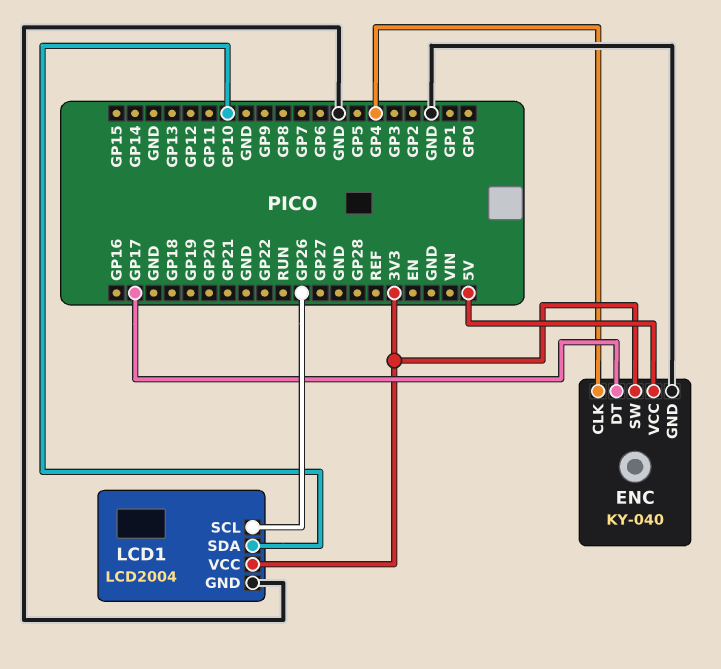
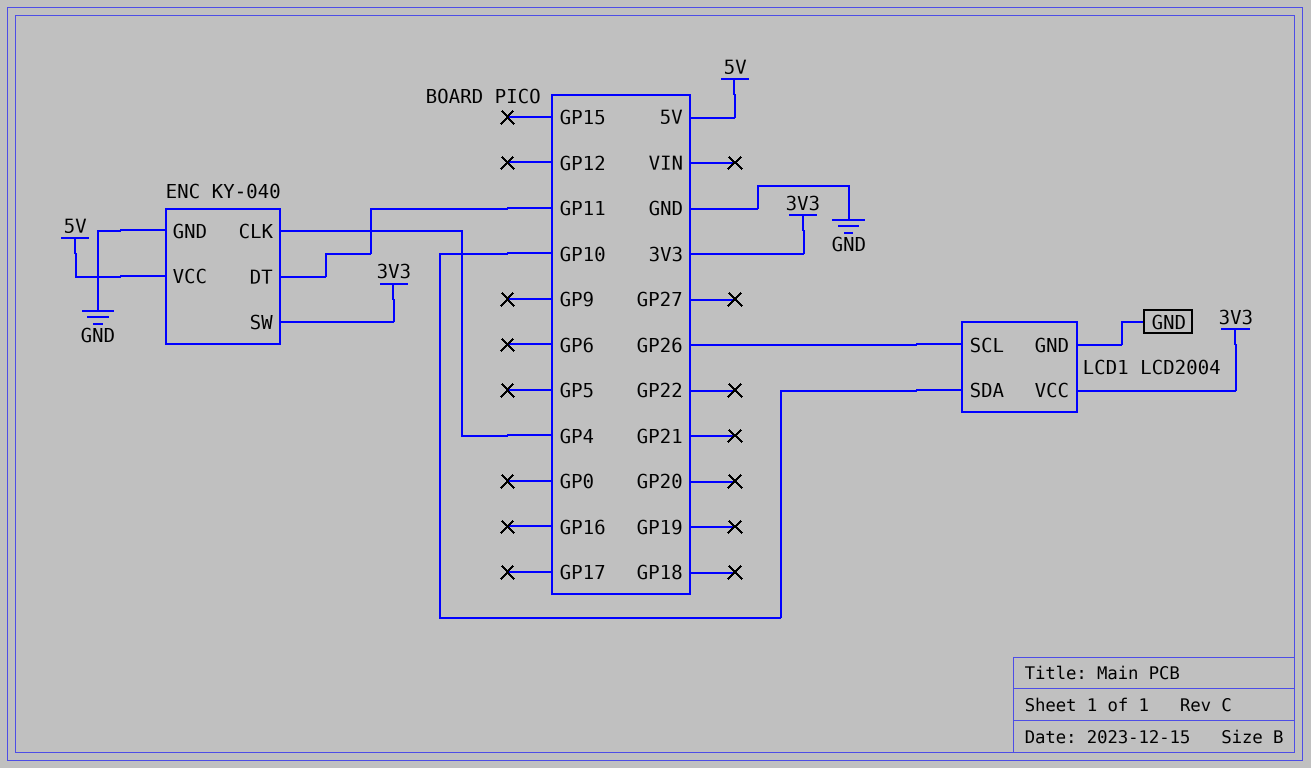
ENC pin DT: GP17 -> GP11

